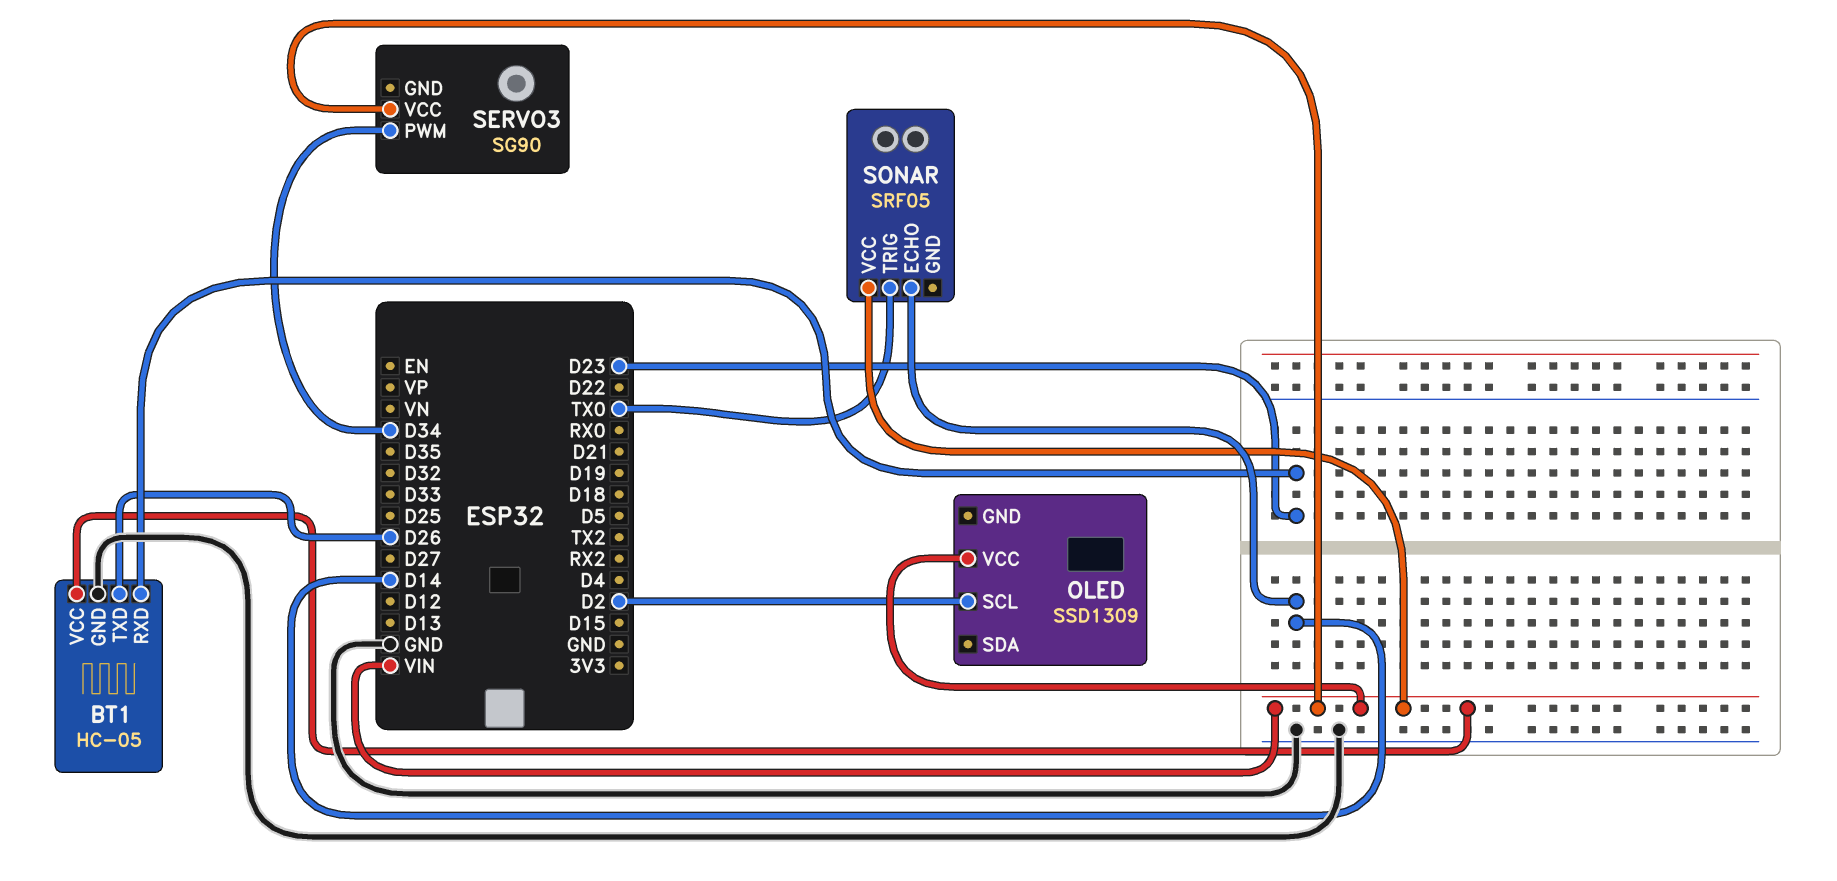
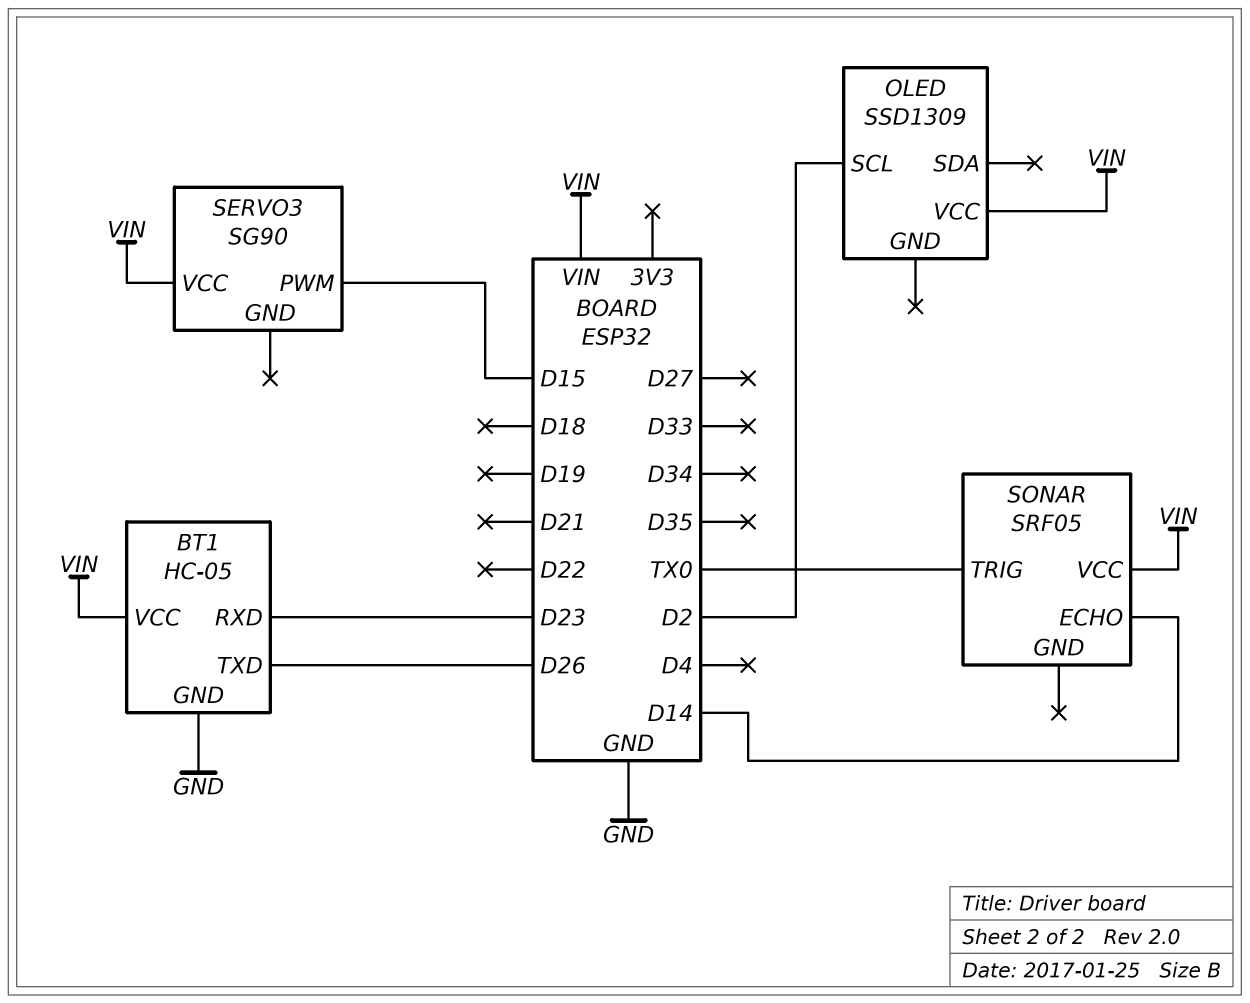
SERVO3 pin PWM: D34 -> D15

